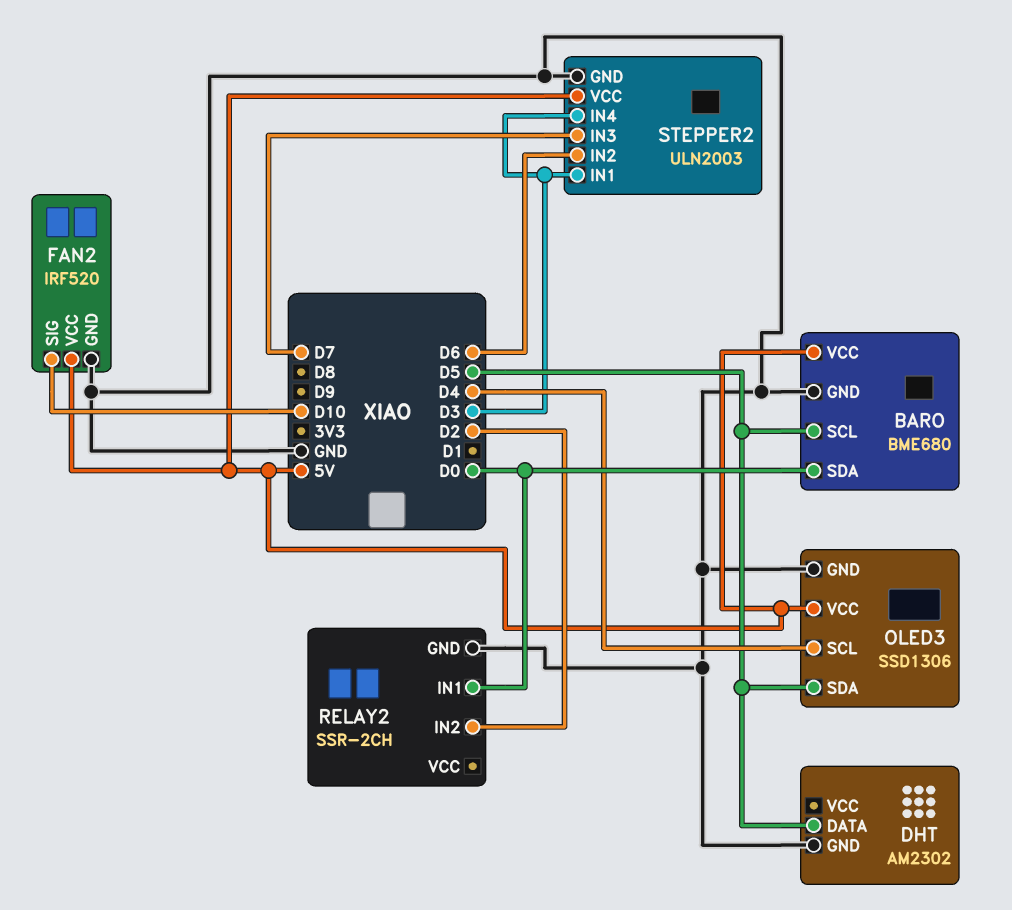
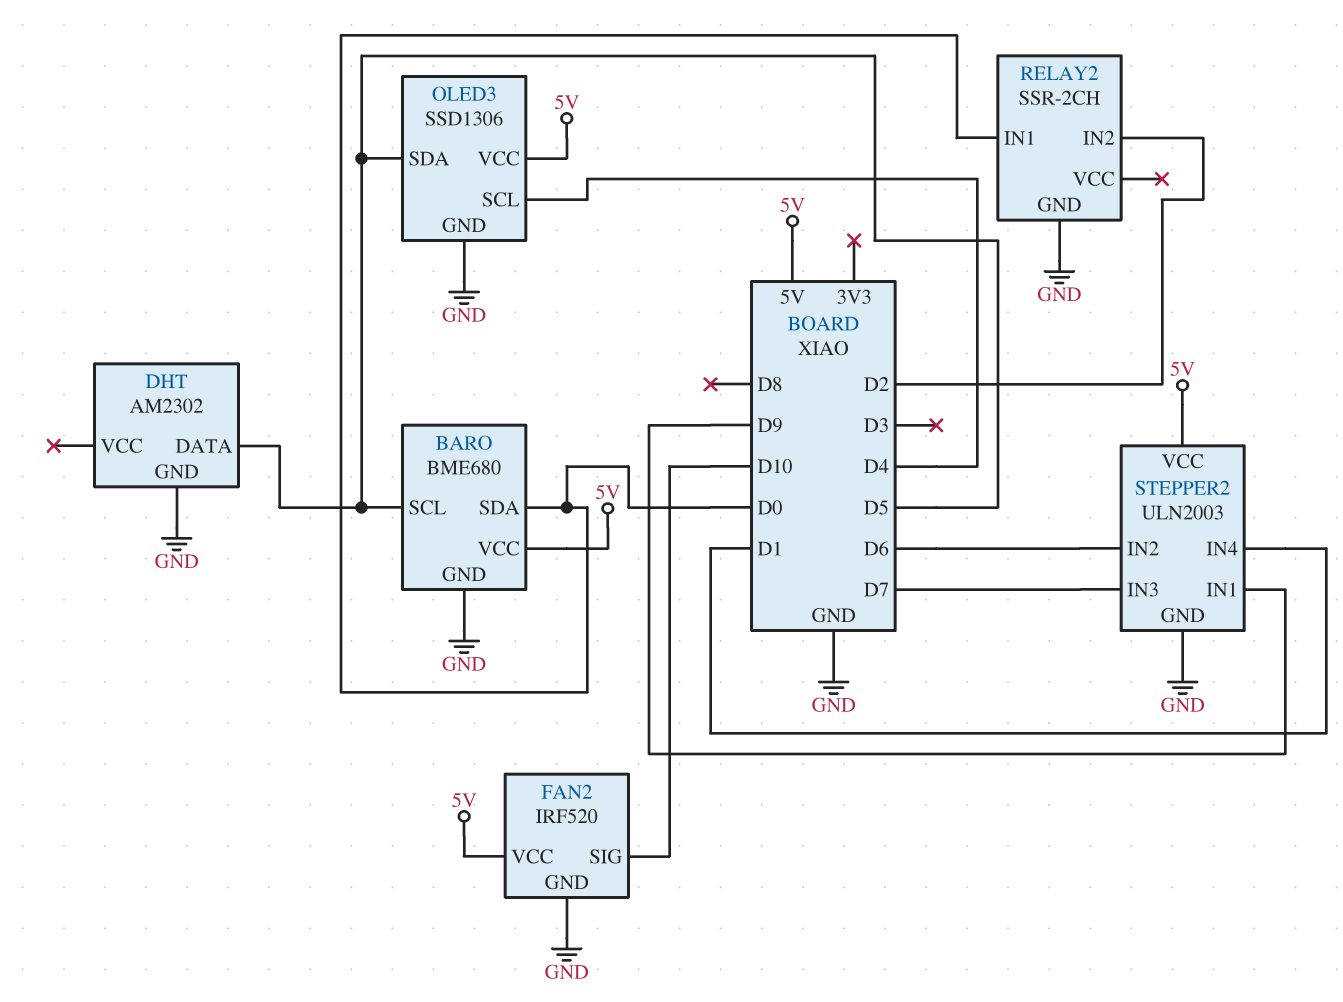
STEPPER2 pin IN1: D3 -> D9
STEPPER2 pin IN4: D3 -> D1

